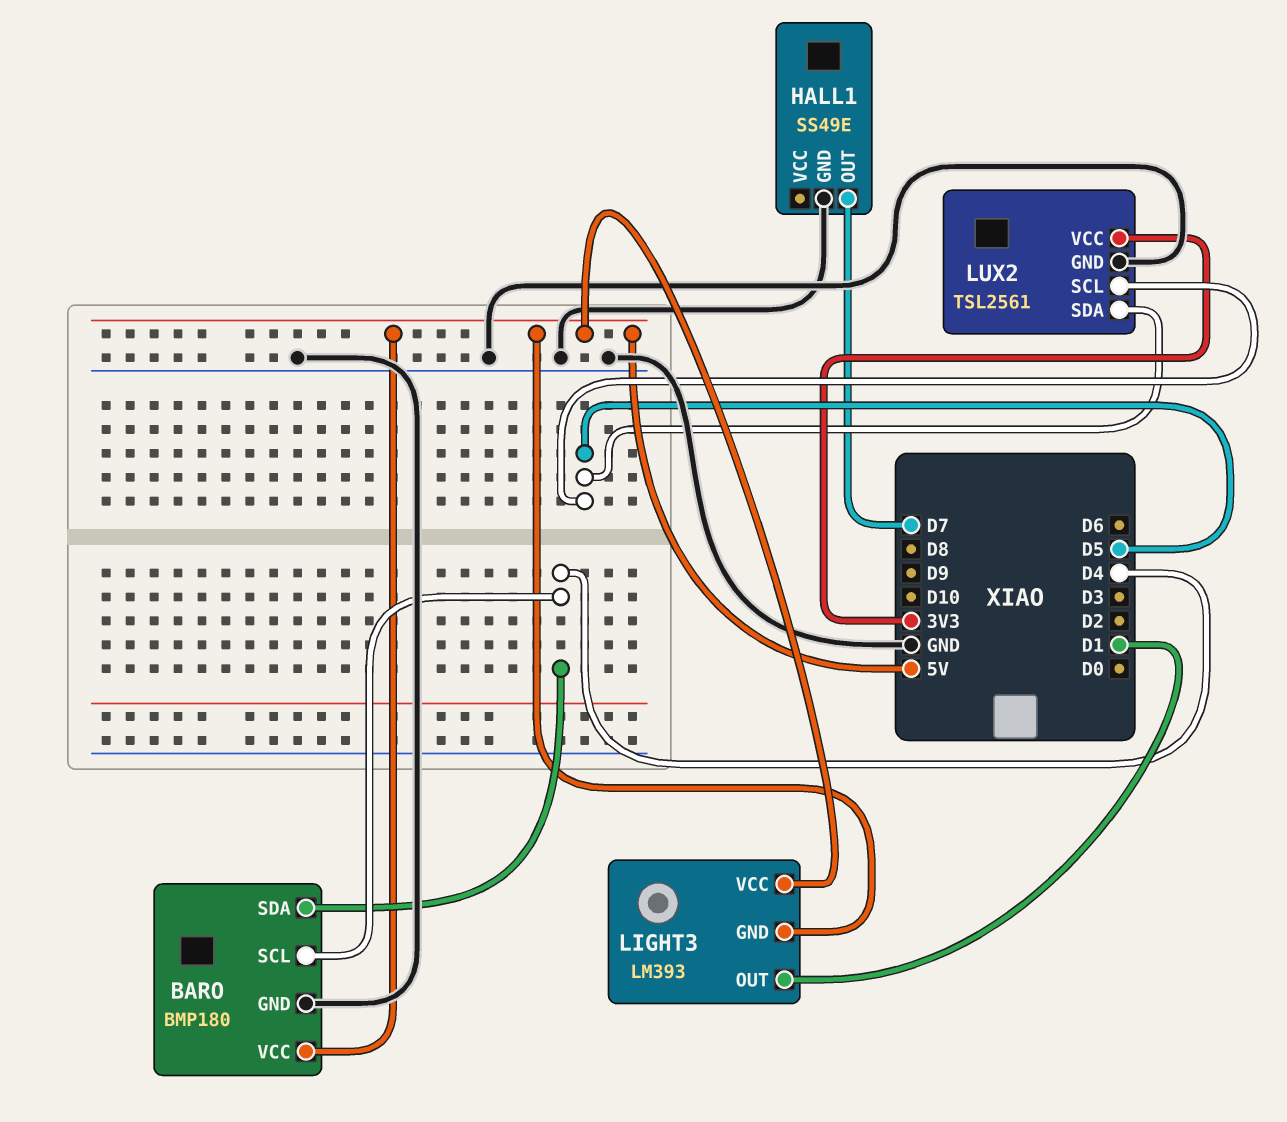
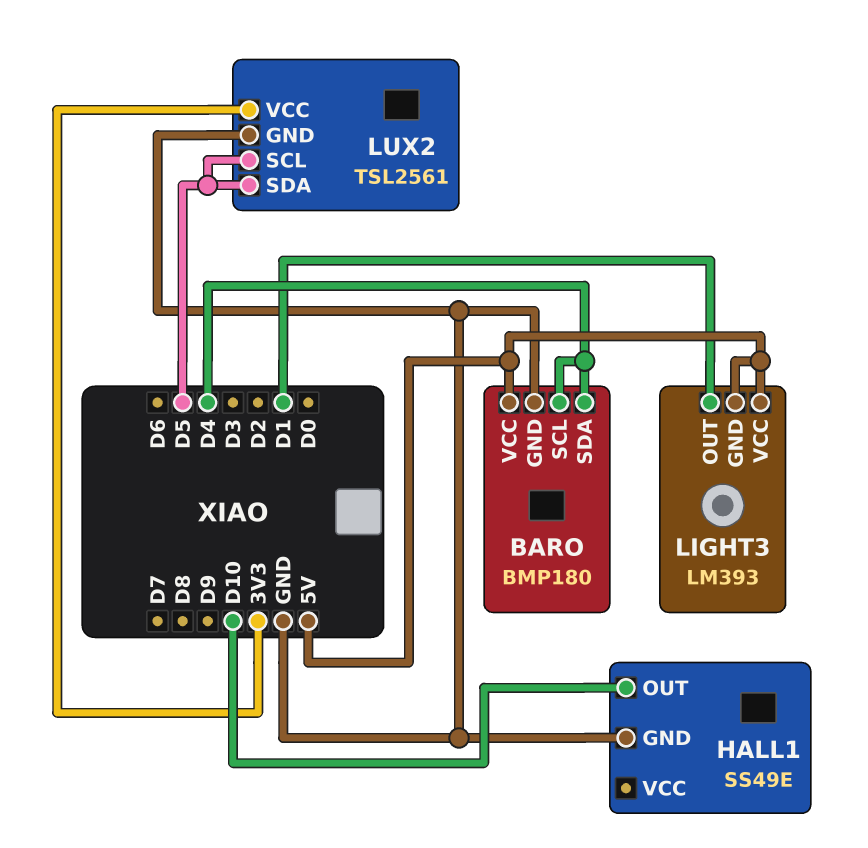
HALL1 pin OUT: D7 -> D10

